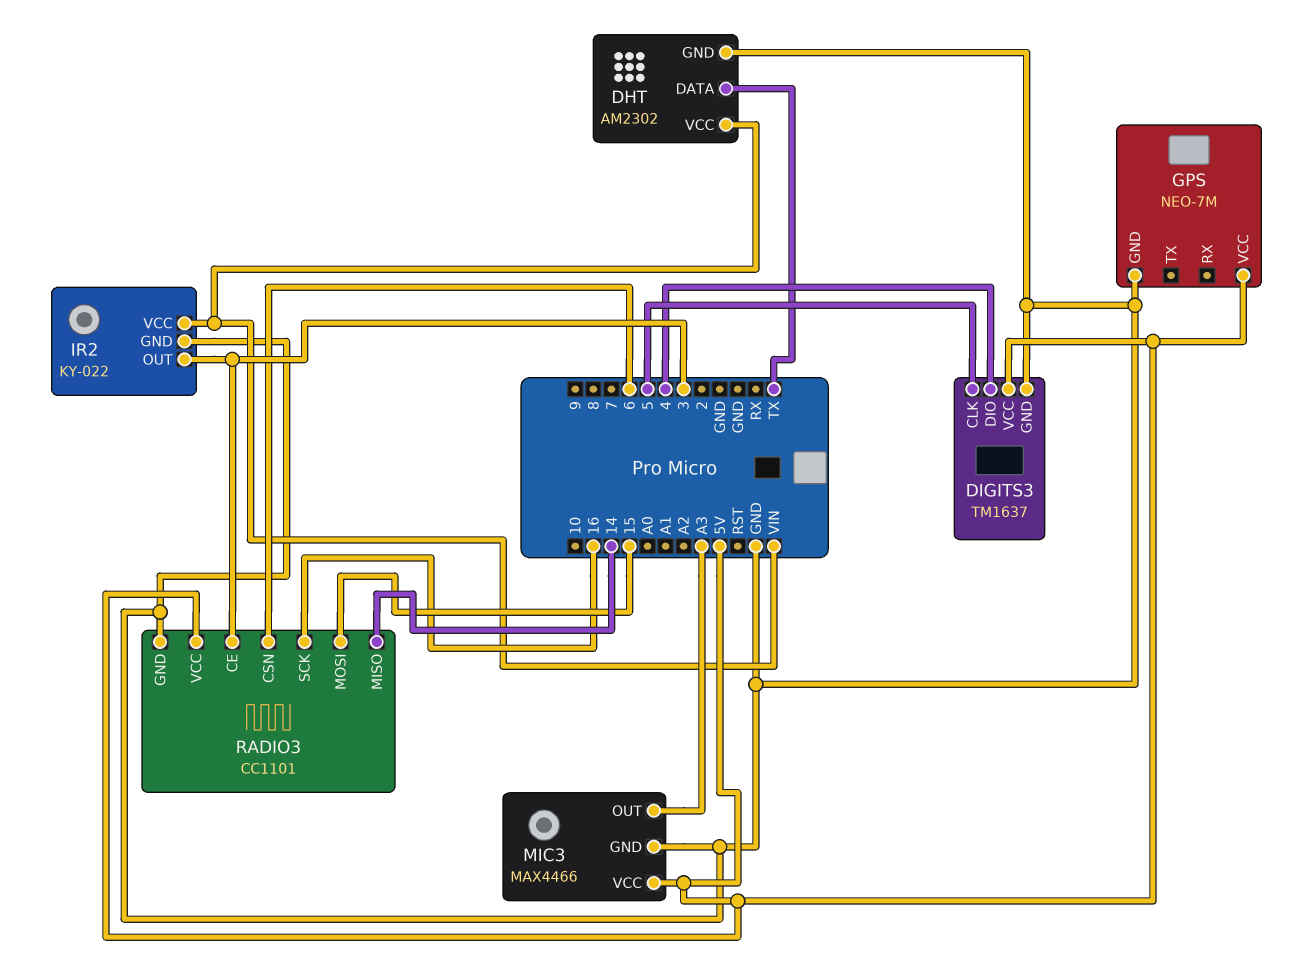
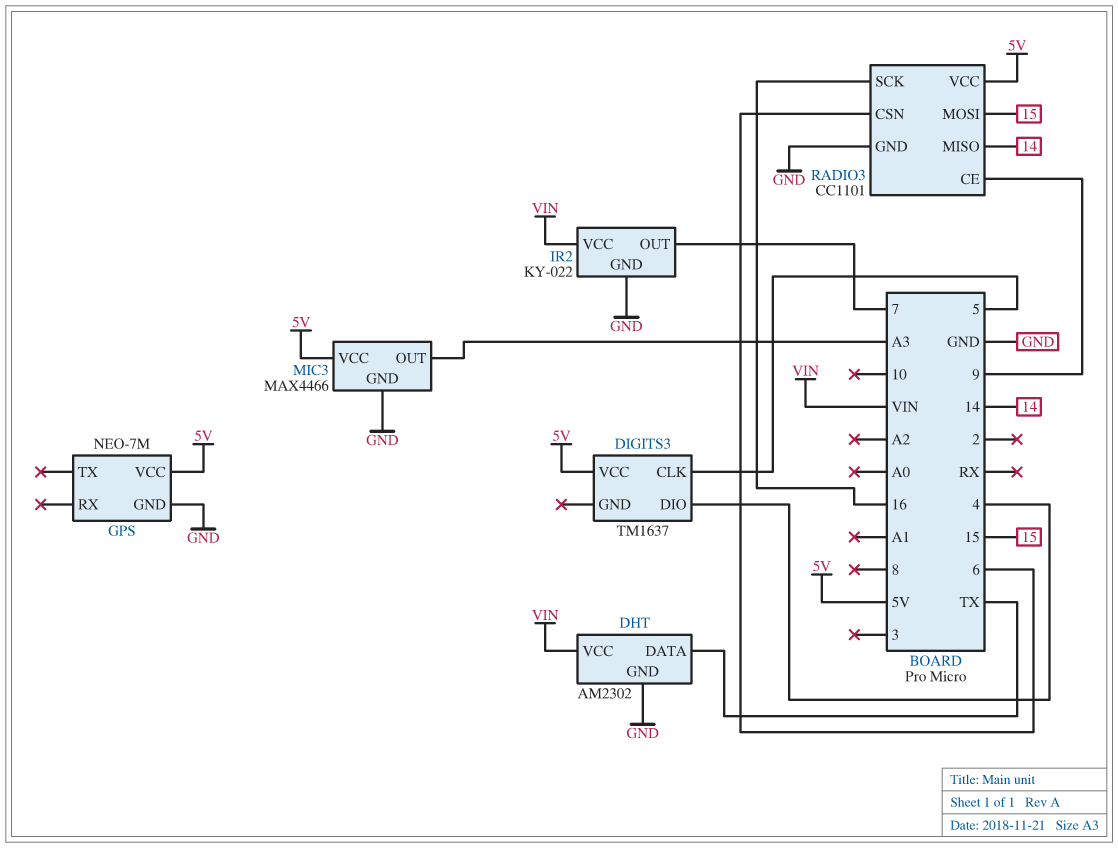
DIGITS3 pin GND: GND -> none
IR2 pin OUT: 3 -> 7
RADIO3 pin CE: 3 -> 9

